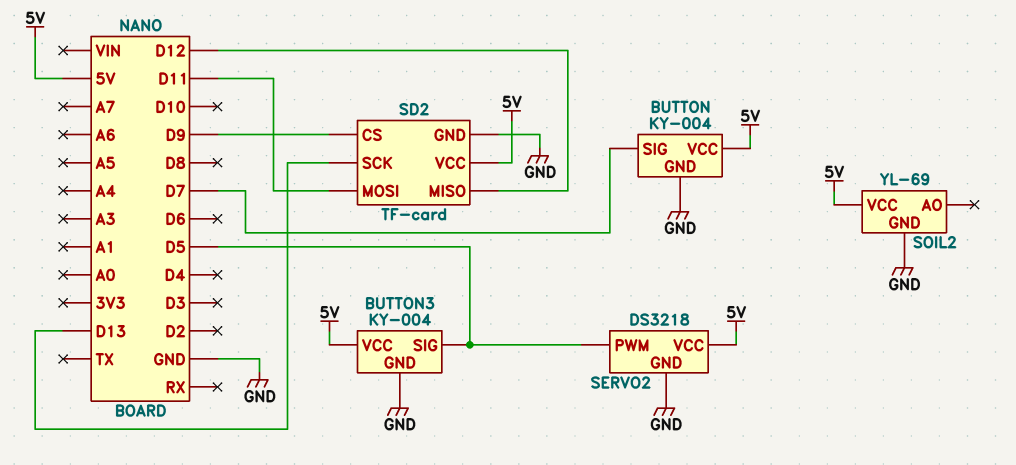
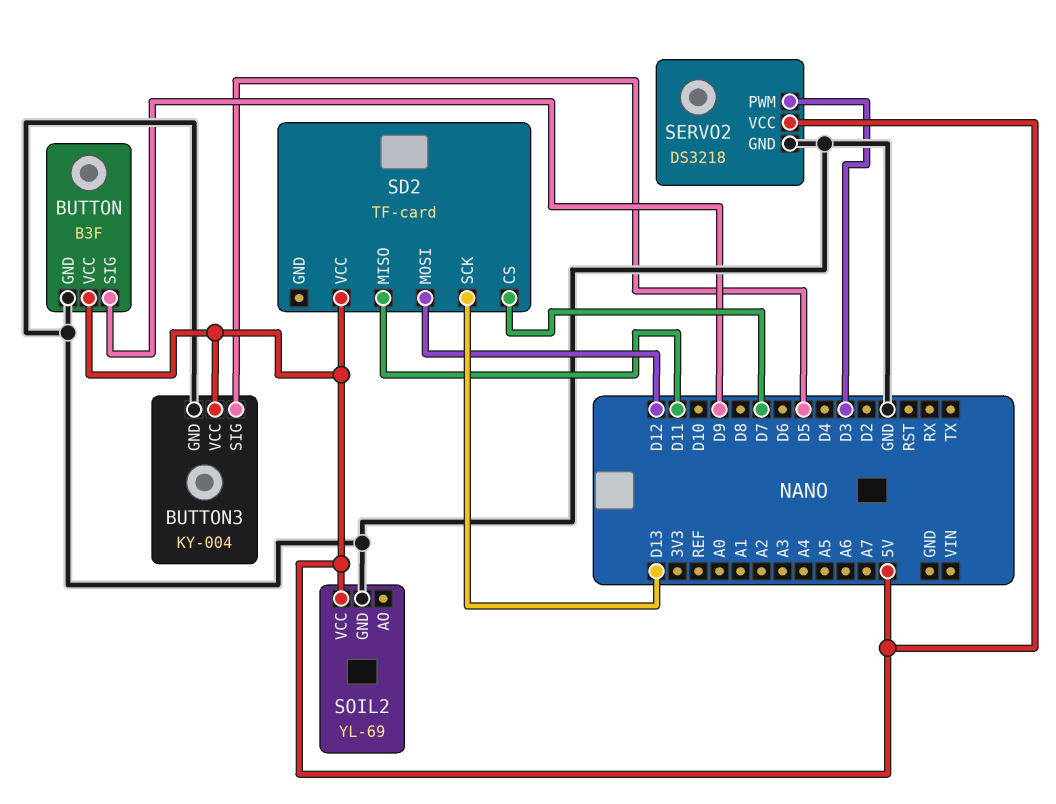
BUTTON: KY-004 -> B3F
BUTTON pin SIG: D7 -> D9
SD2 pin CS: D9 -> D7
SD2 pin GND: GND -> none
SD2 pin MISO: D12 -> D11
SD2 pin MOSI: D11 -> D12
SERVO2 pin PWM: D5 -> D3

